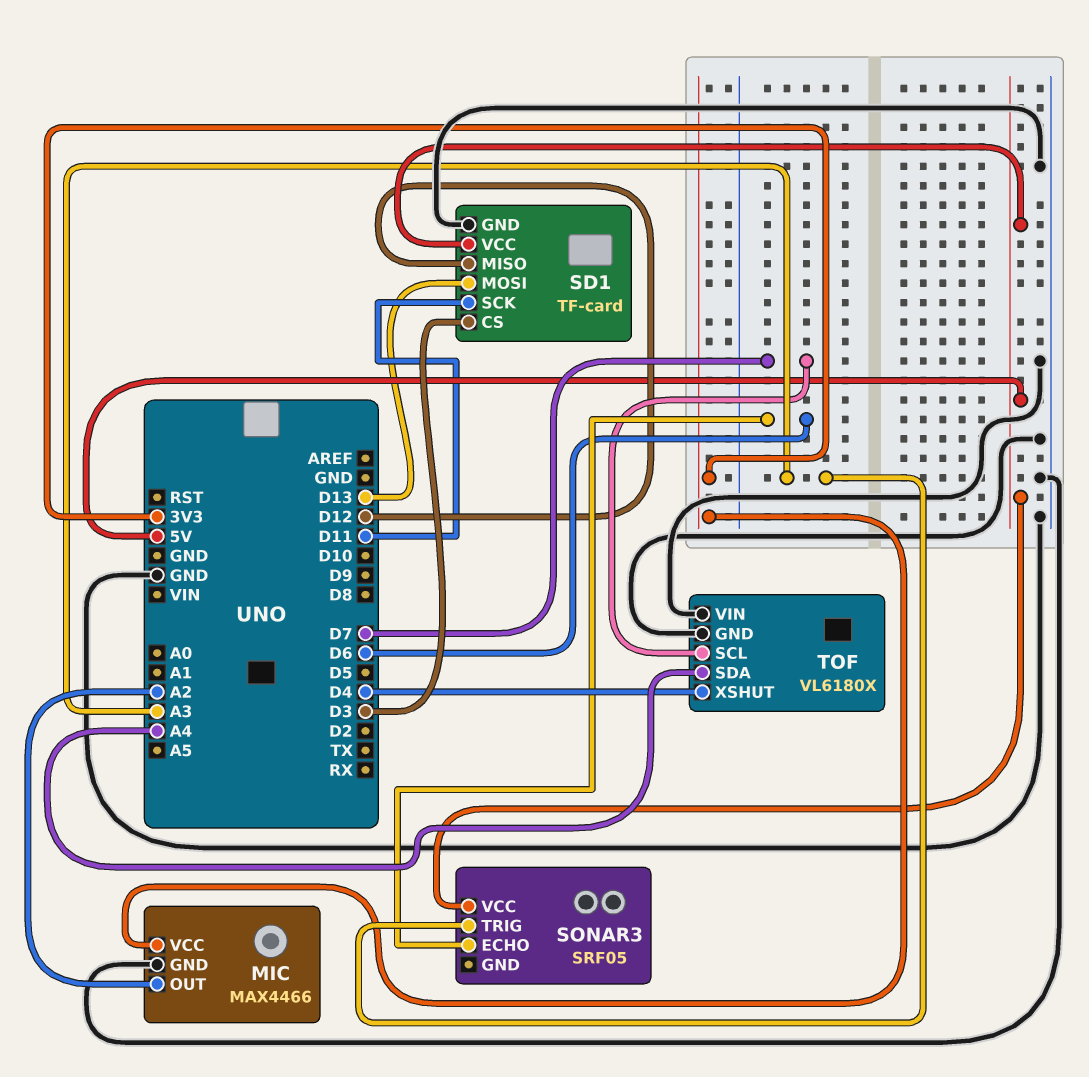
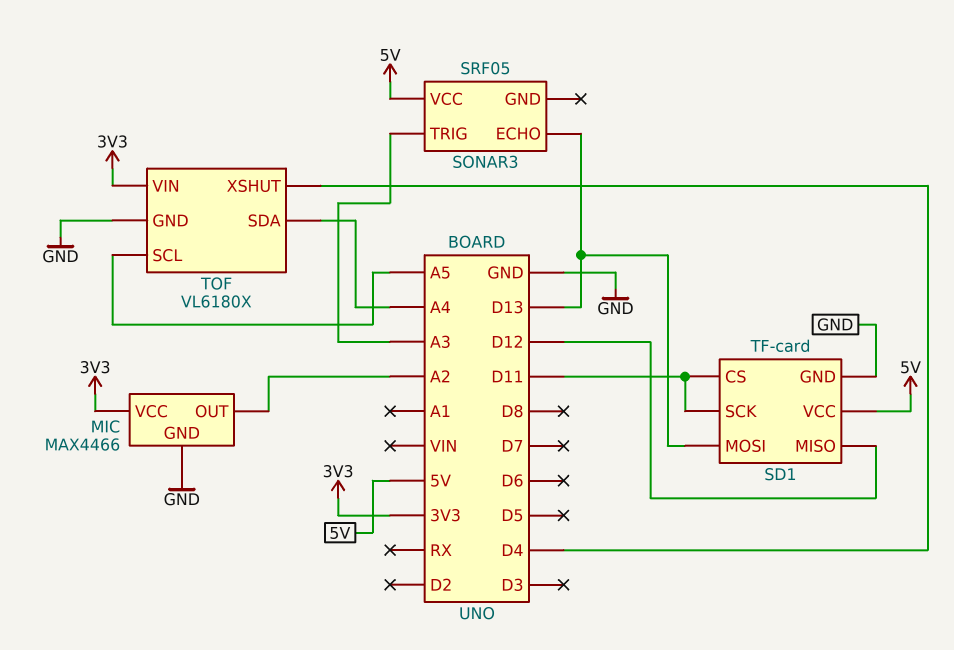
SD1 pin CS: D3 -> D11
SONAR3 pin ECHO: D6 -> D13
TOF pin SCL: D7 -> A5
TOF pin VIN: GND -> 3V3

